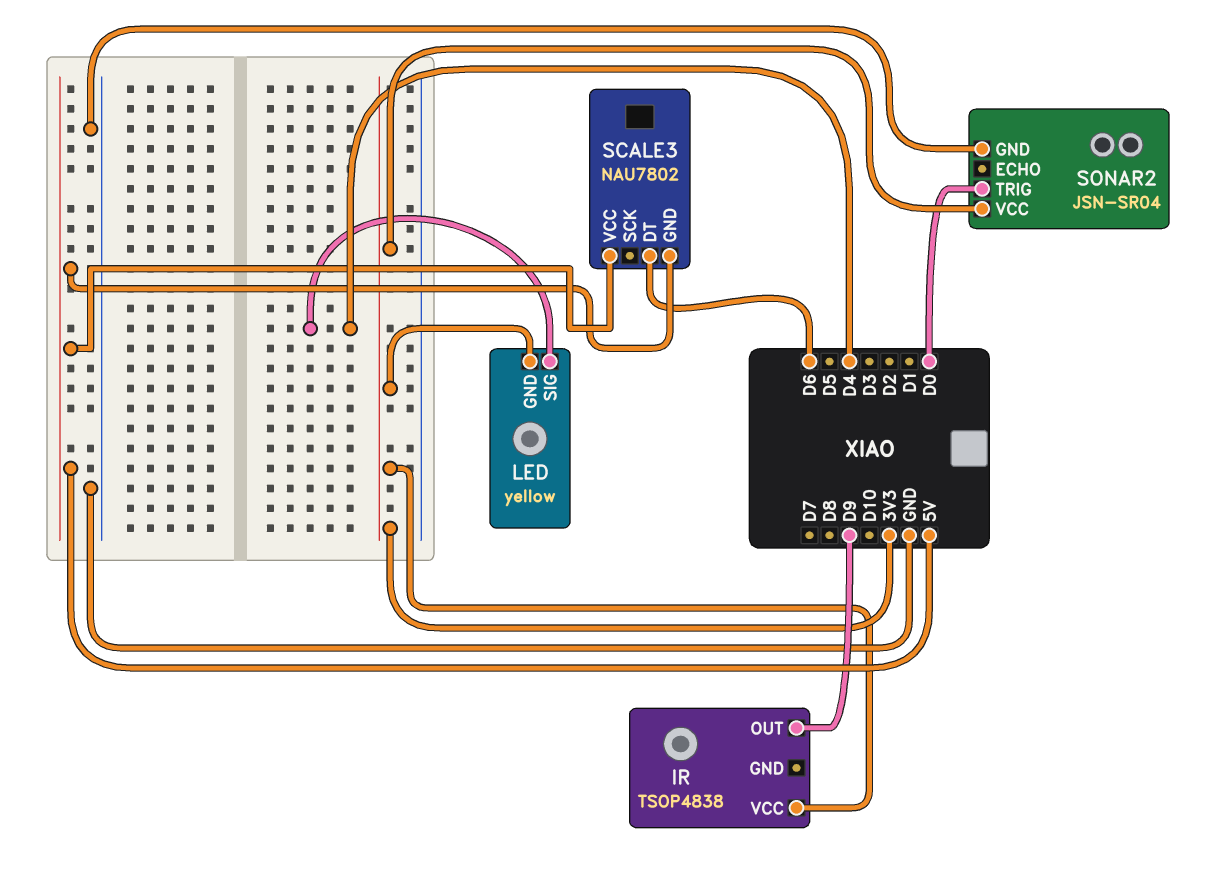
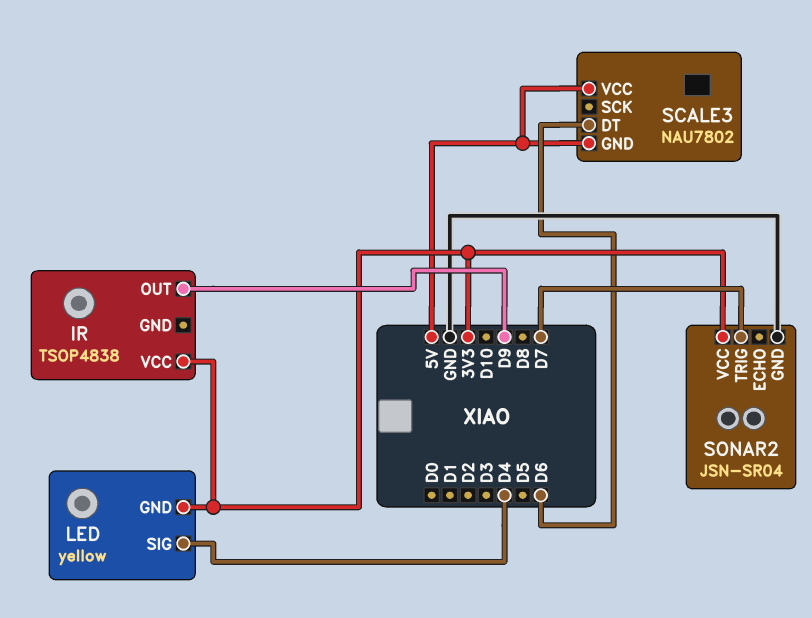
SONAR2 pin TRIG: D0 -> D7

